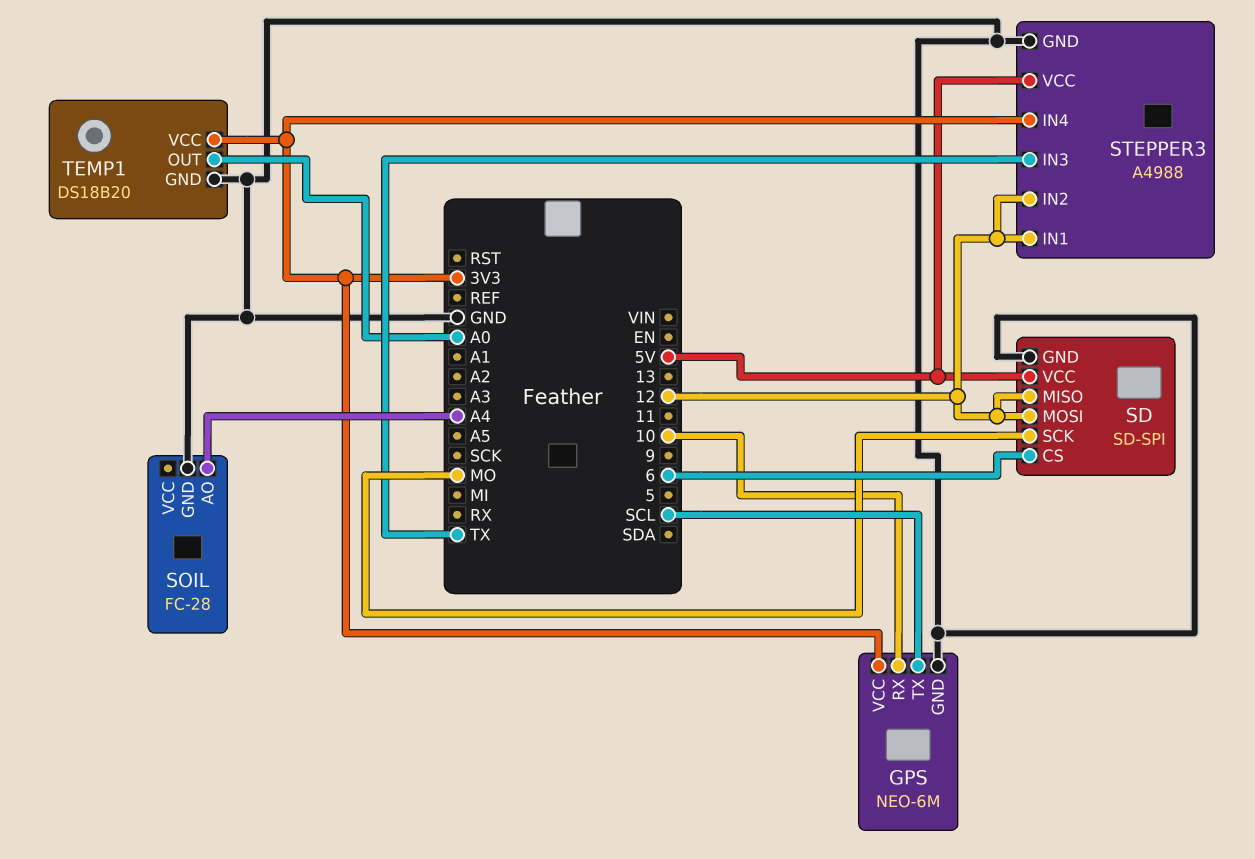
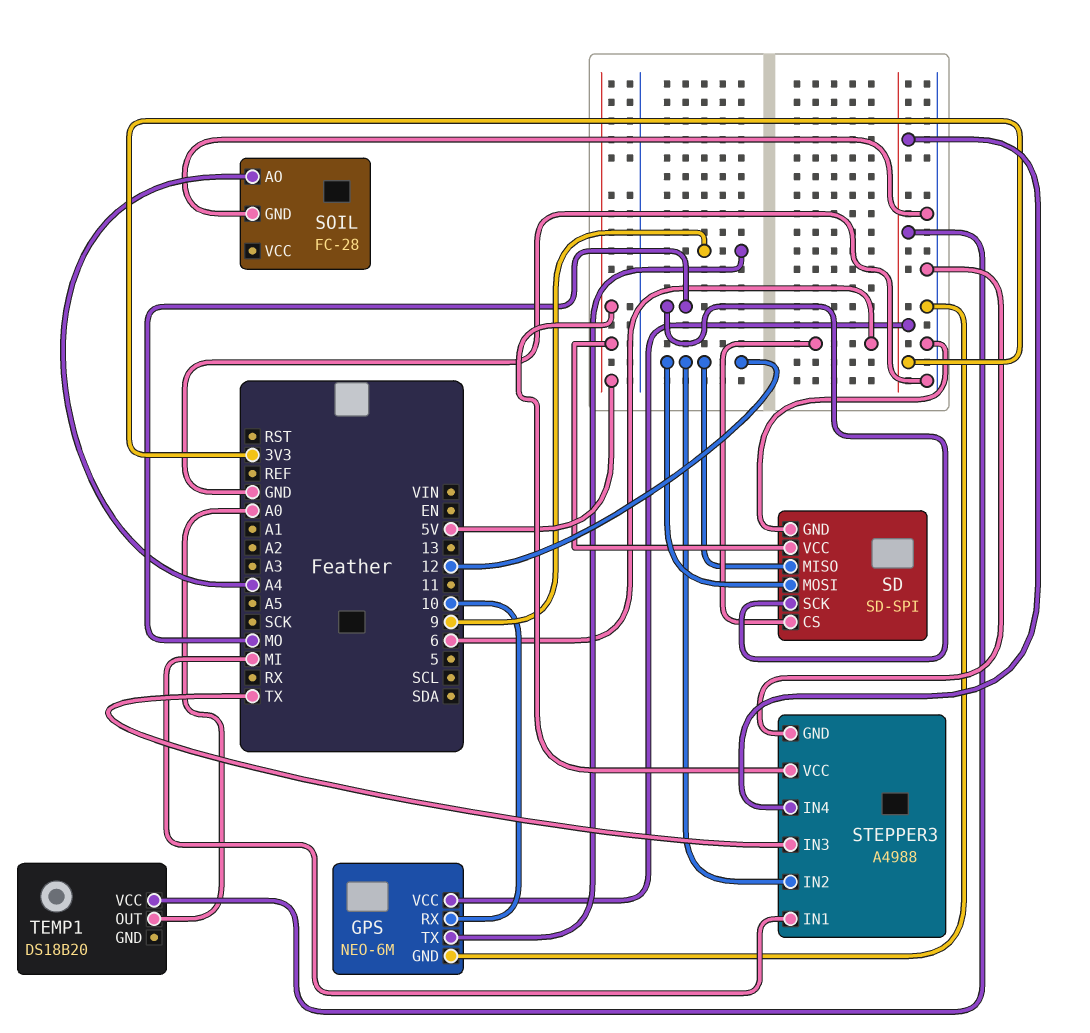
GPS pin TX: SCL -> 9
STEPPER3 pin IN1: 12 -> MI
TEMP1 pin GND: GND -> none

